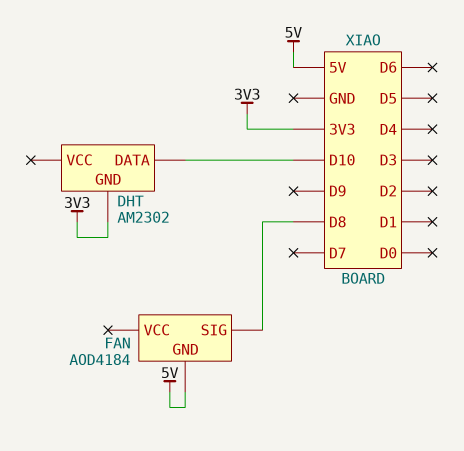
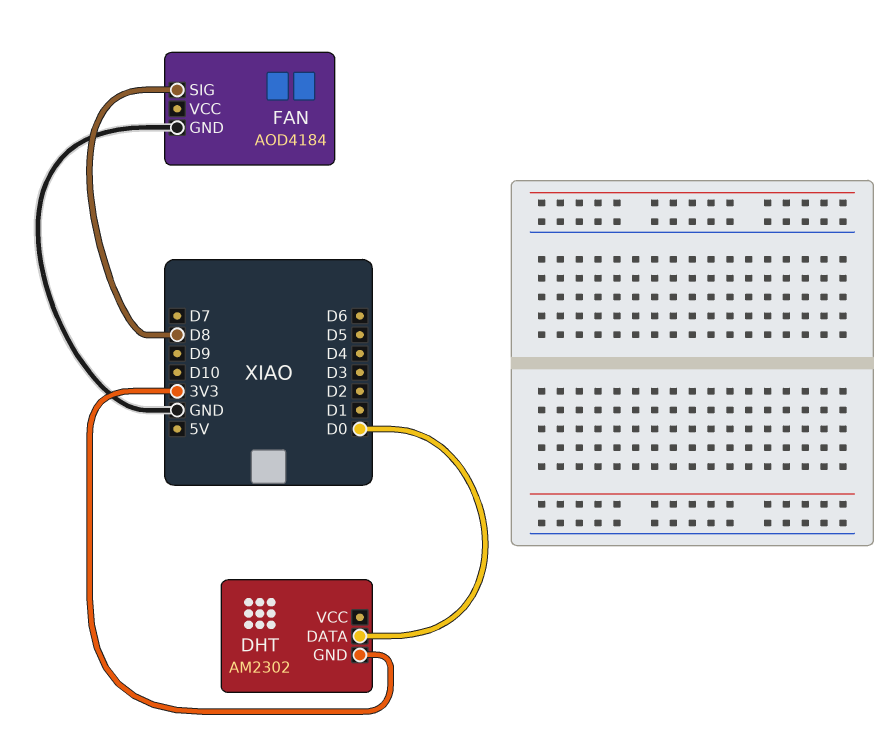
DHT pin DATA: D10 -> D0
FAN pin GND: 5V -> GND

